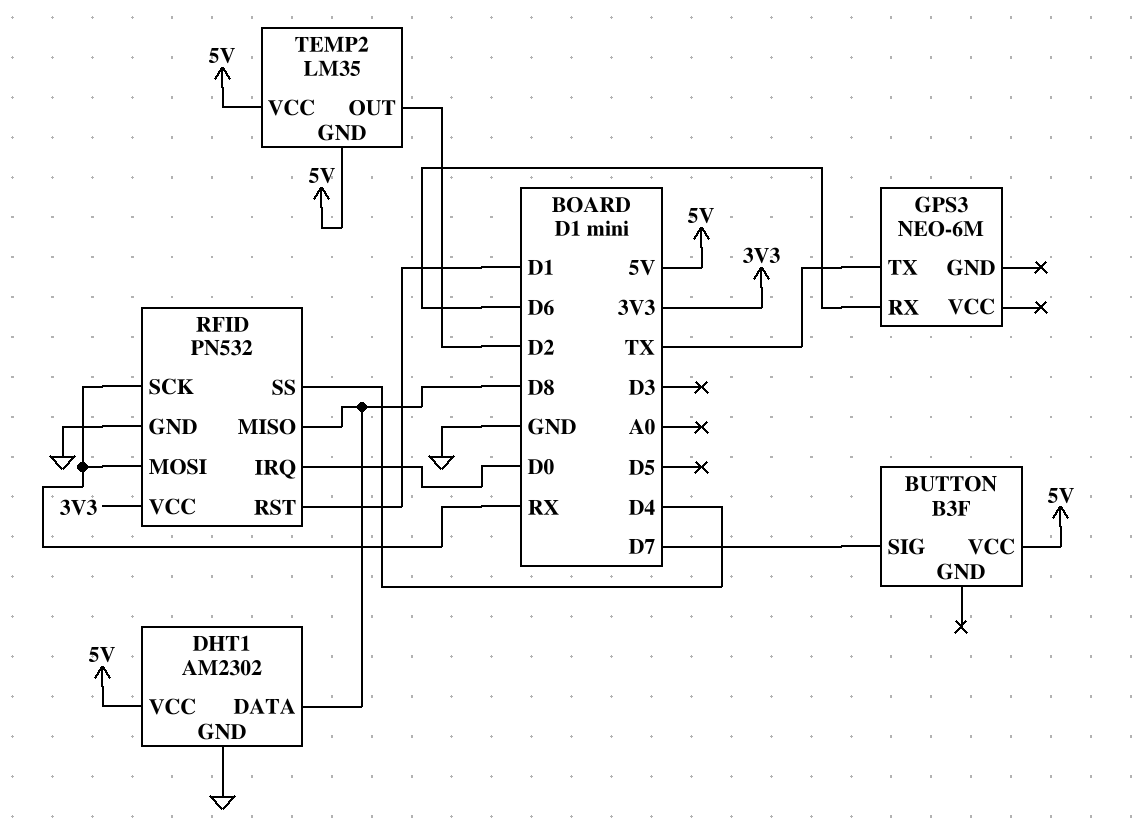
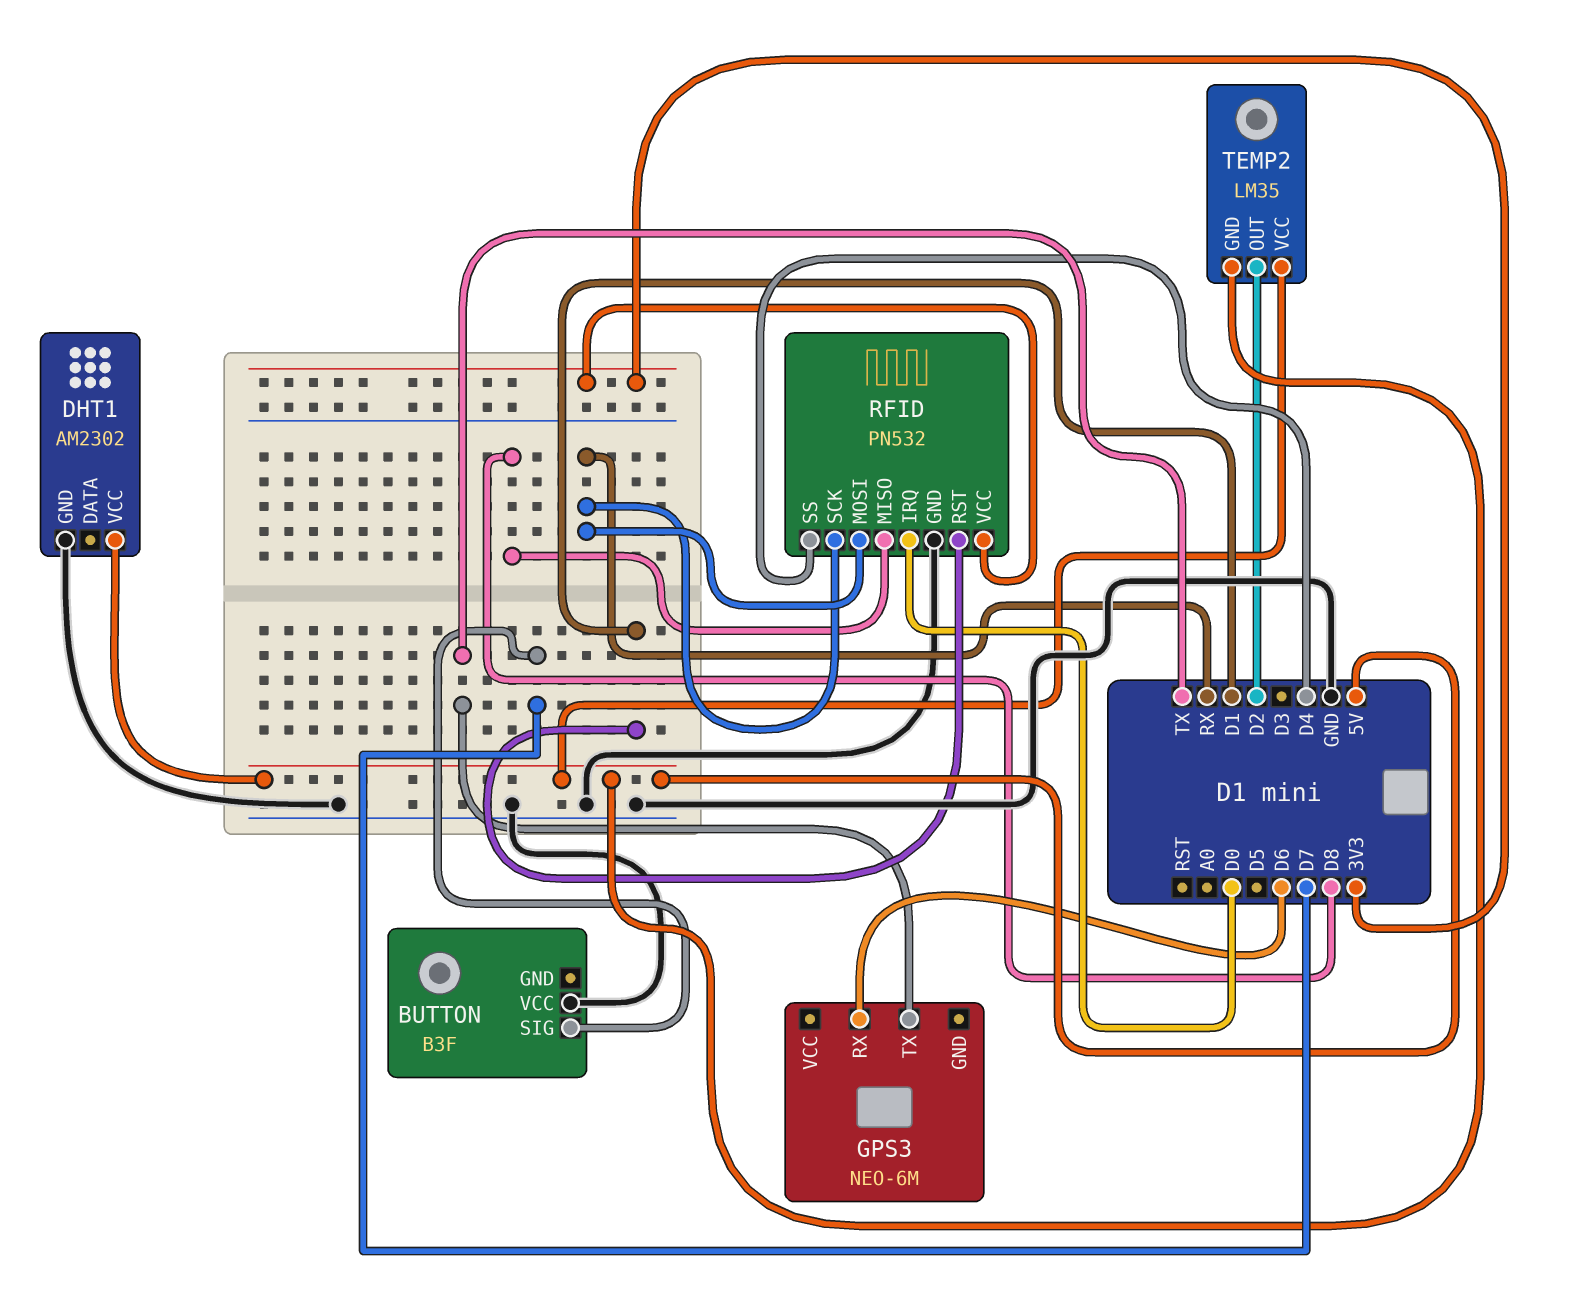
BUTTON pin VCC: 5V -> GND
DHT1 pin DATA: D8 -> none

